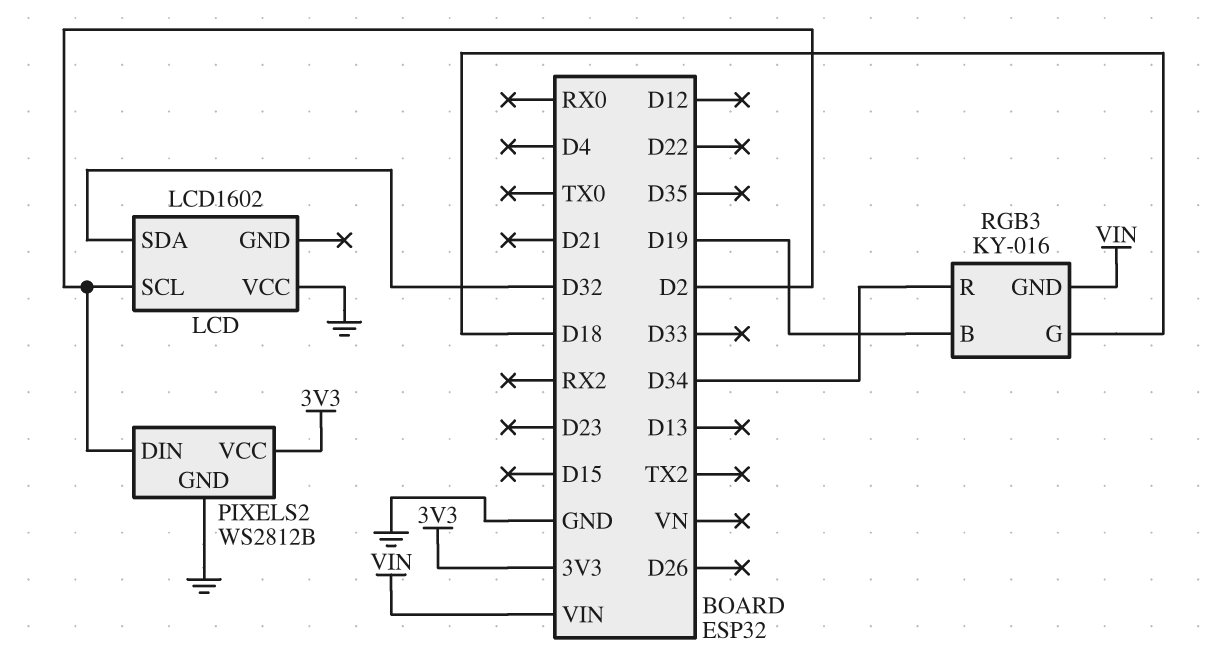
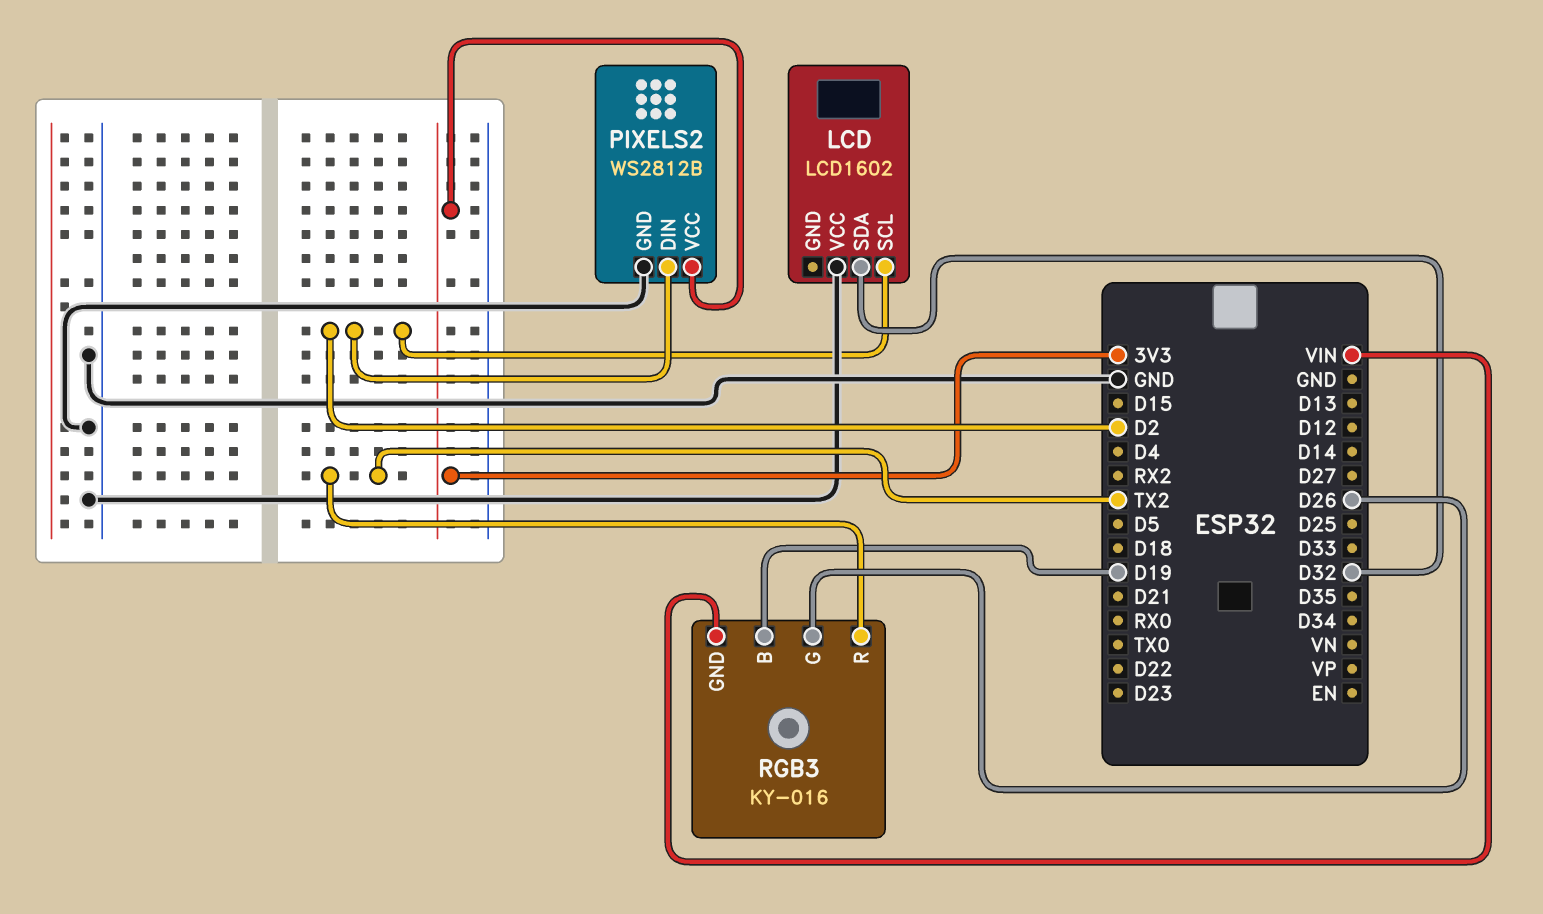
RGB3 pin G: D18 -> D26
RGB3 pin R: D34 -> TX2

